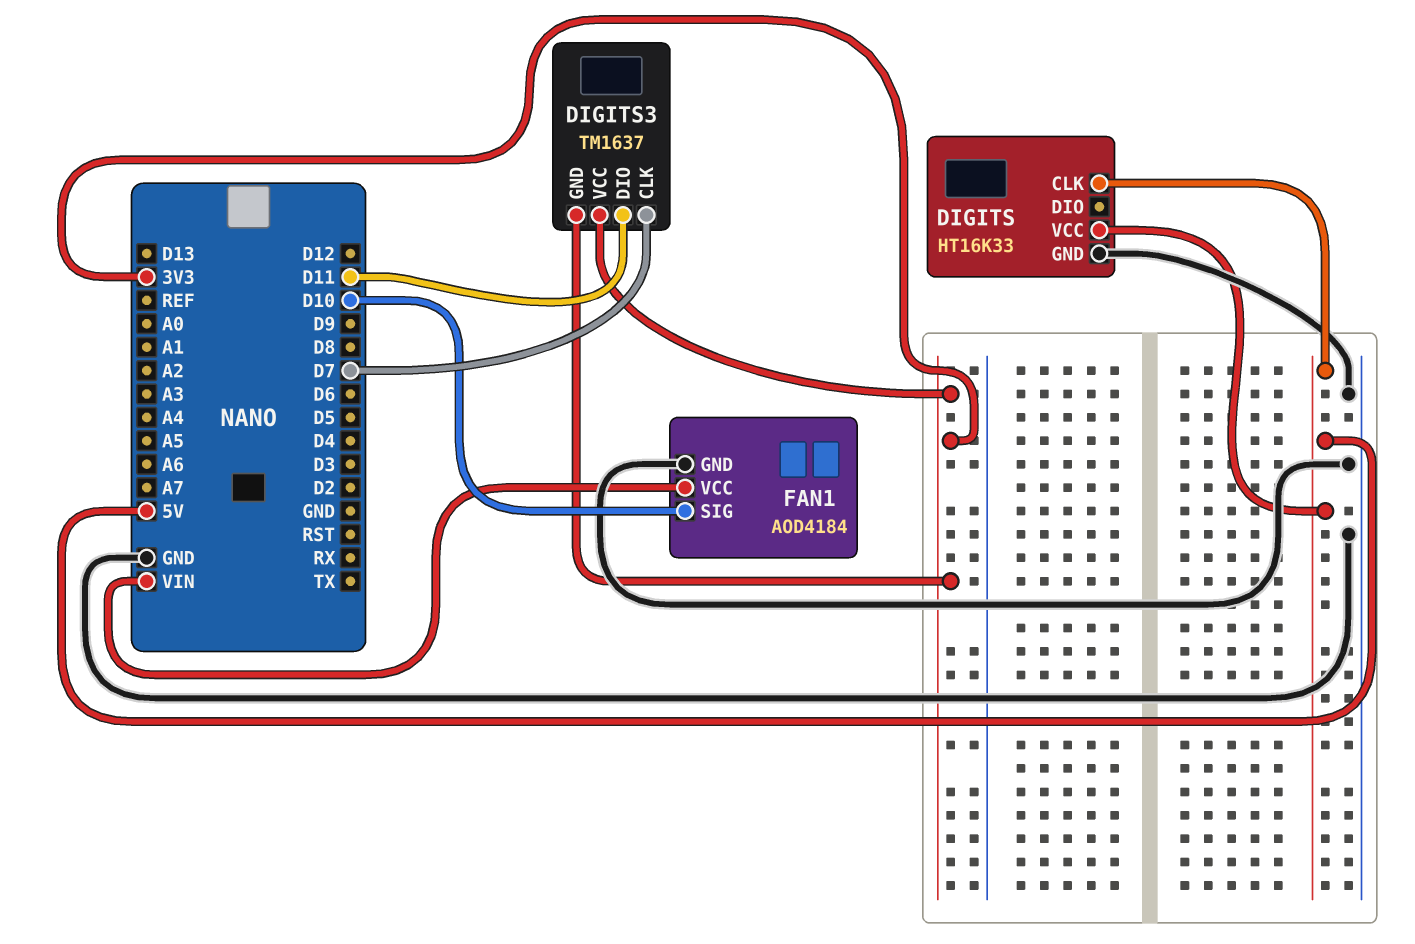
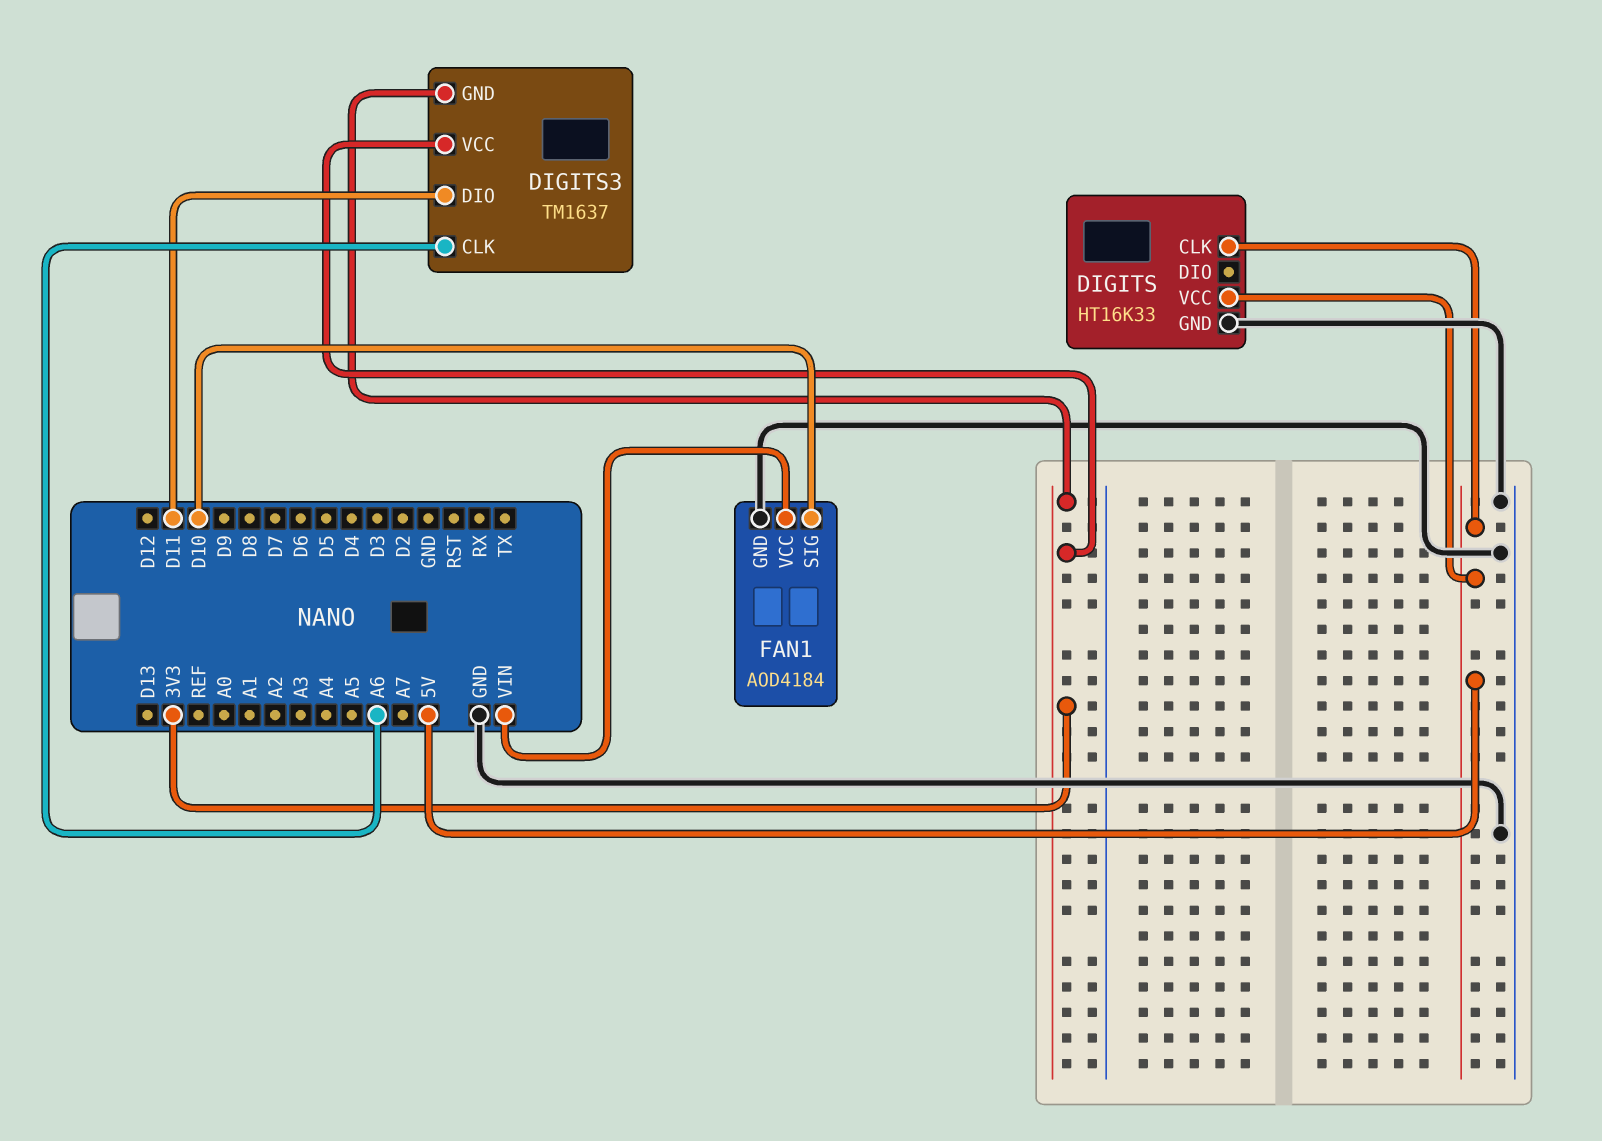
DIGITS3 pin CLK: D7 -> A6

